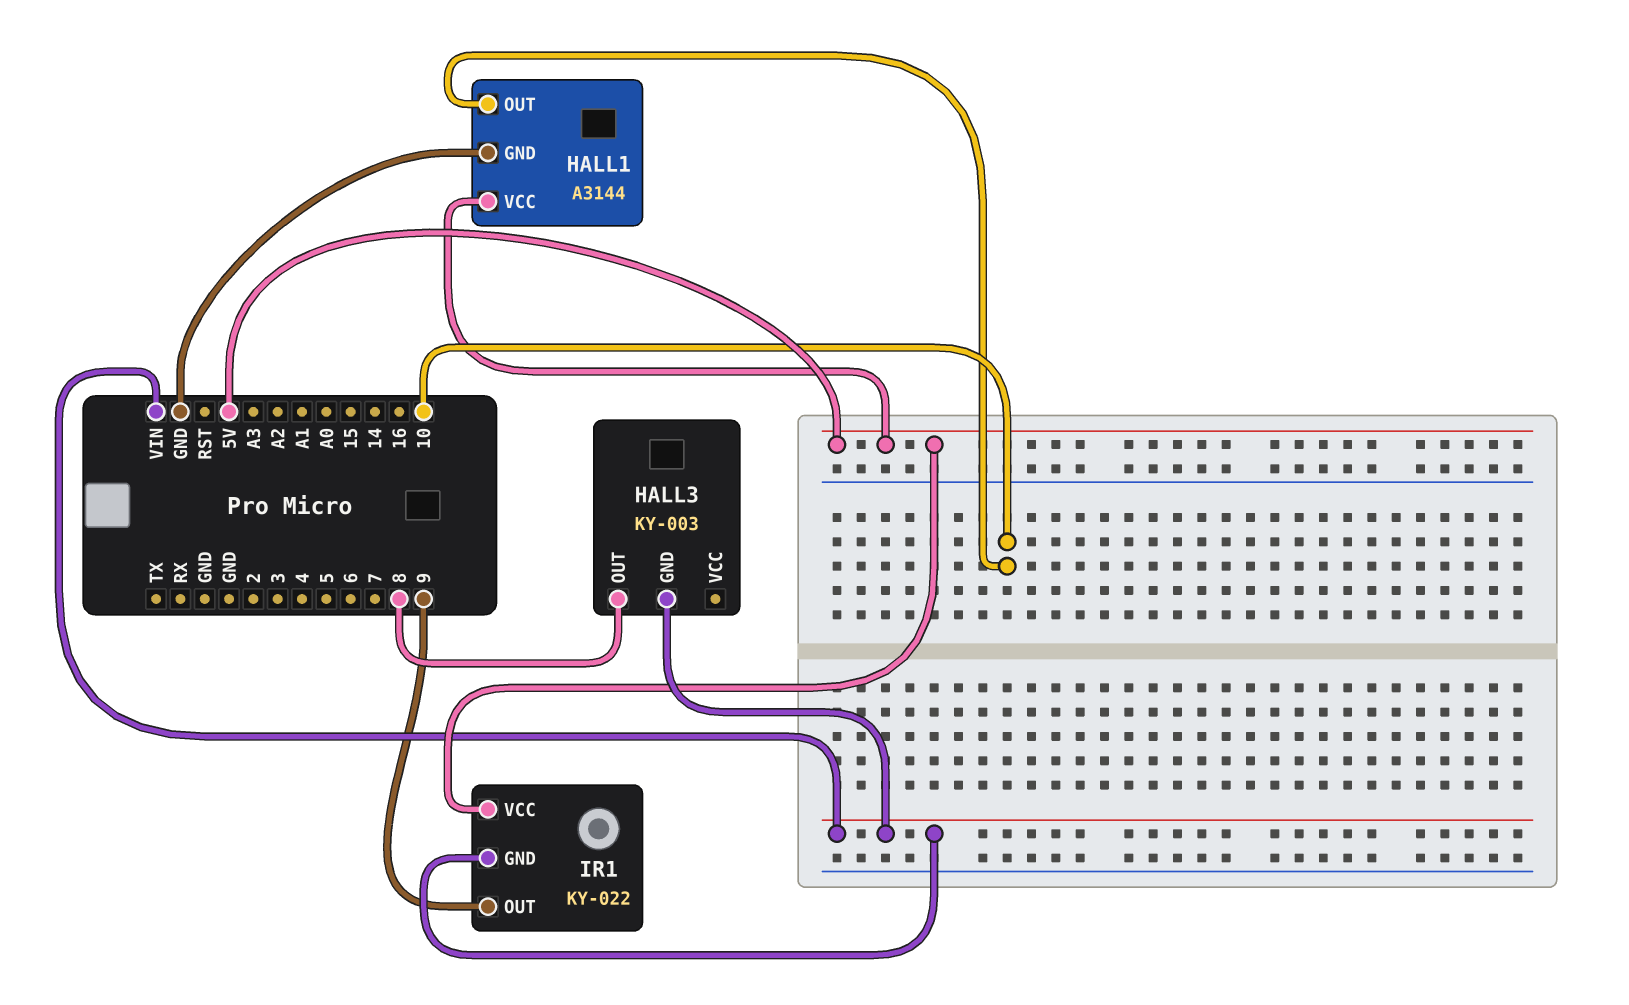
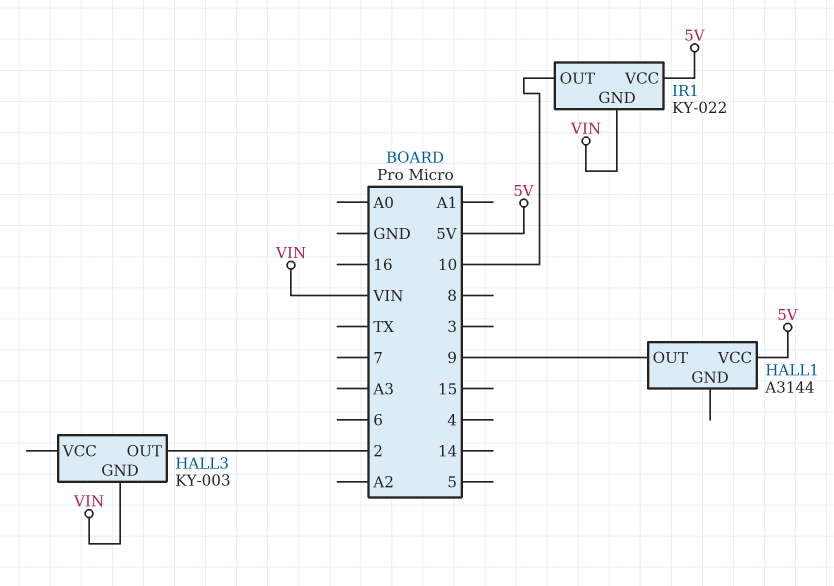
HALL1 pin GND: GND -> none
HALL1 pin OUT: 10 -> 9
HALL3 pin OUT: 8 -> 2
IR1 pin OUT: 9 -> 10

